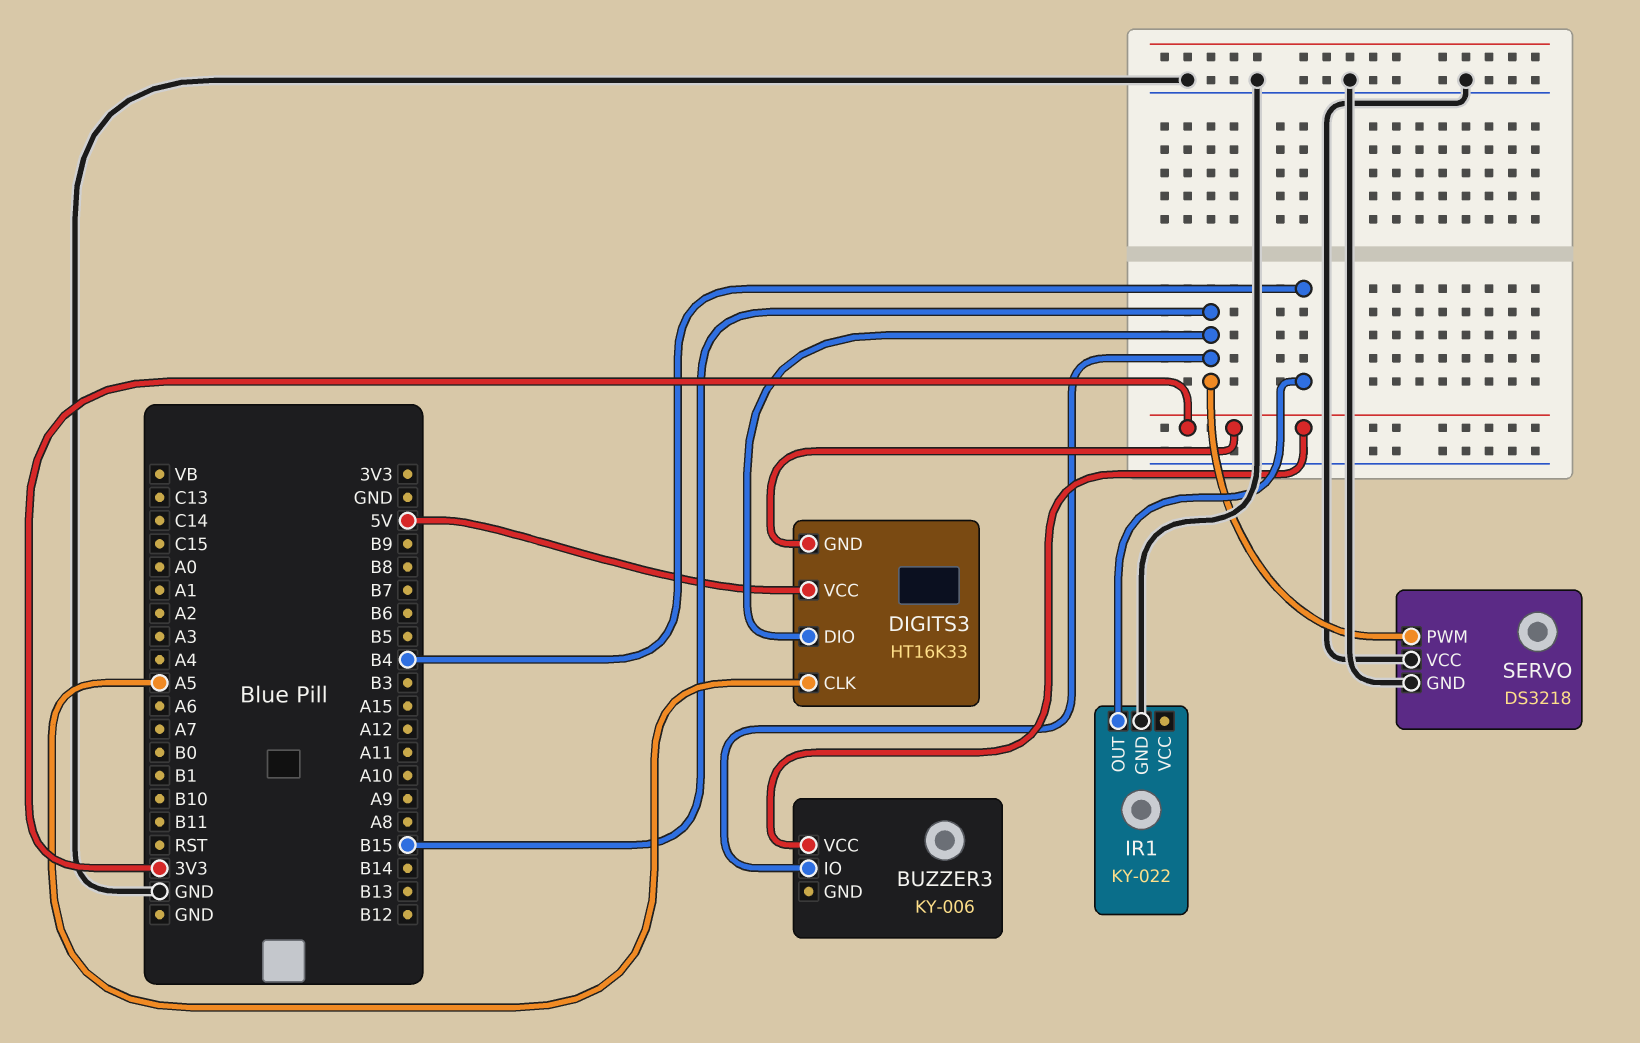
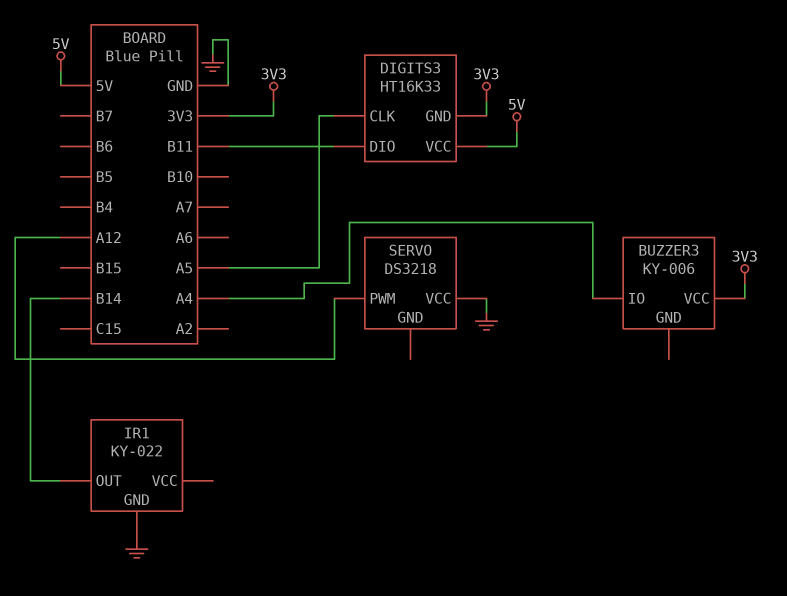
BUZZER3 pin IO: B15 -> A4
DIGITS3 pin DIO: B15 -> B11
IR1 pin OUT: B4 -> B14
SERVO pin GND: GND -> none
SERVO pin PWM: B15 -> A12

